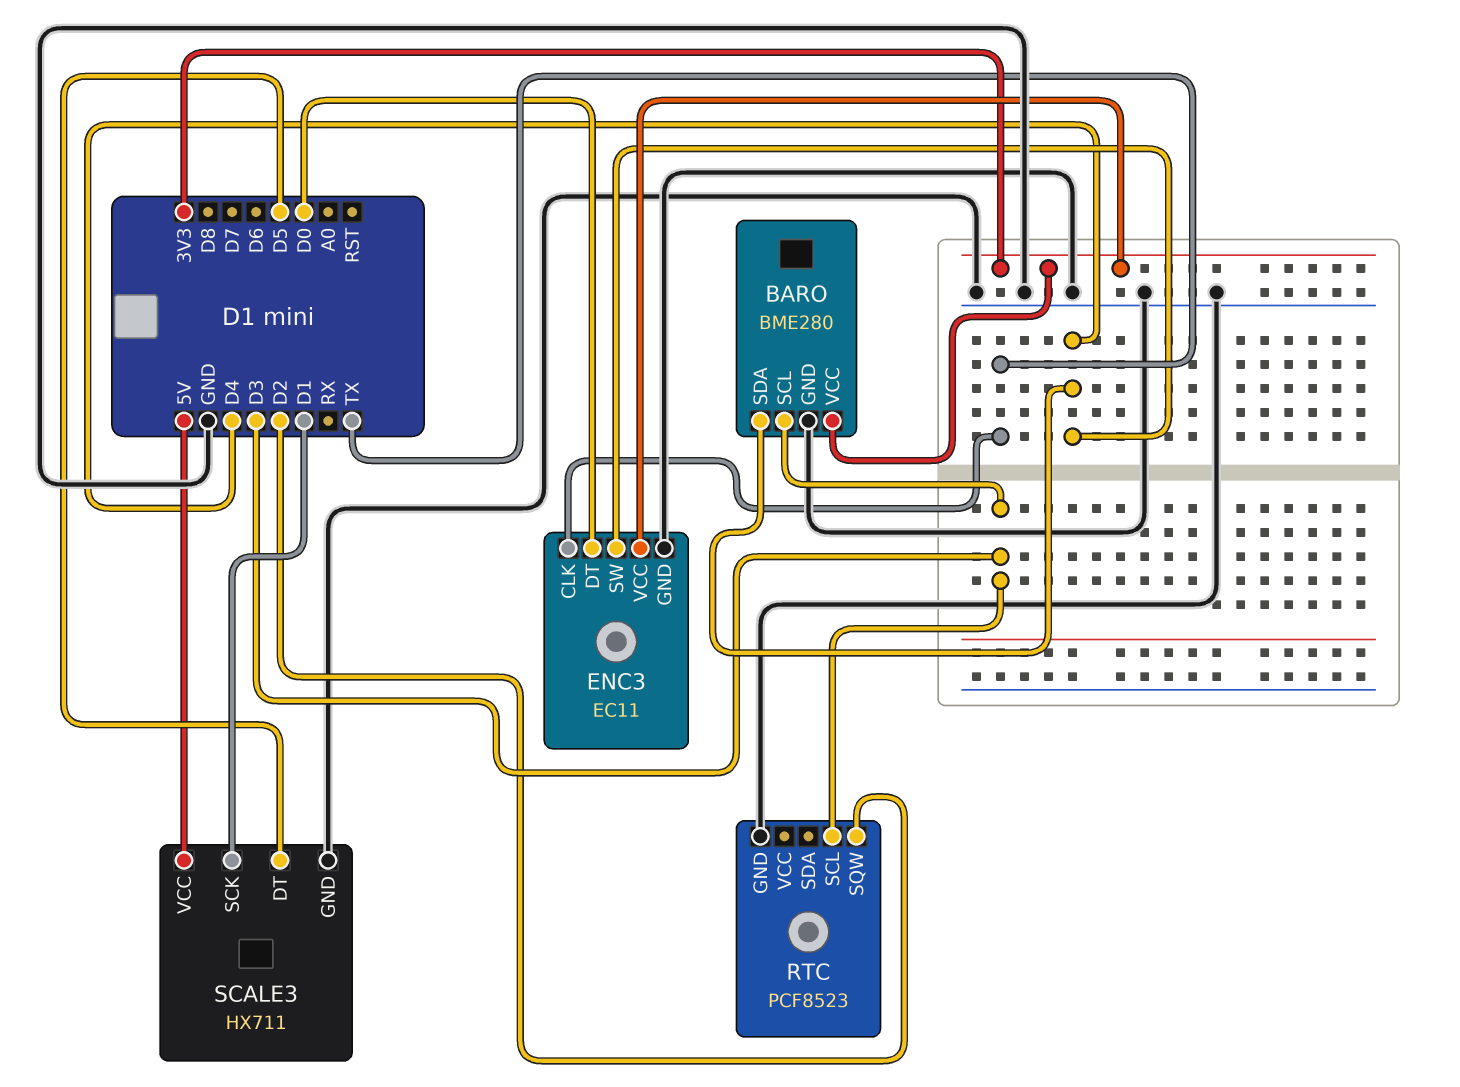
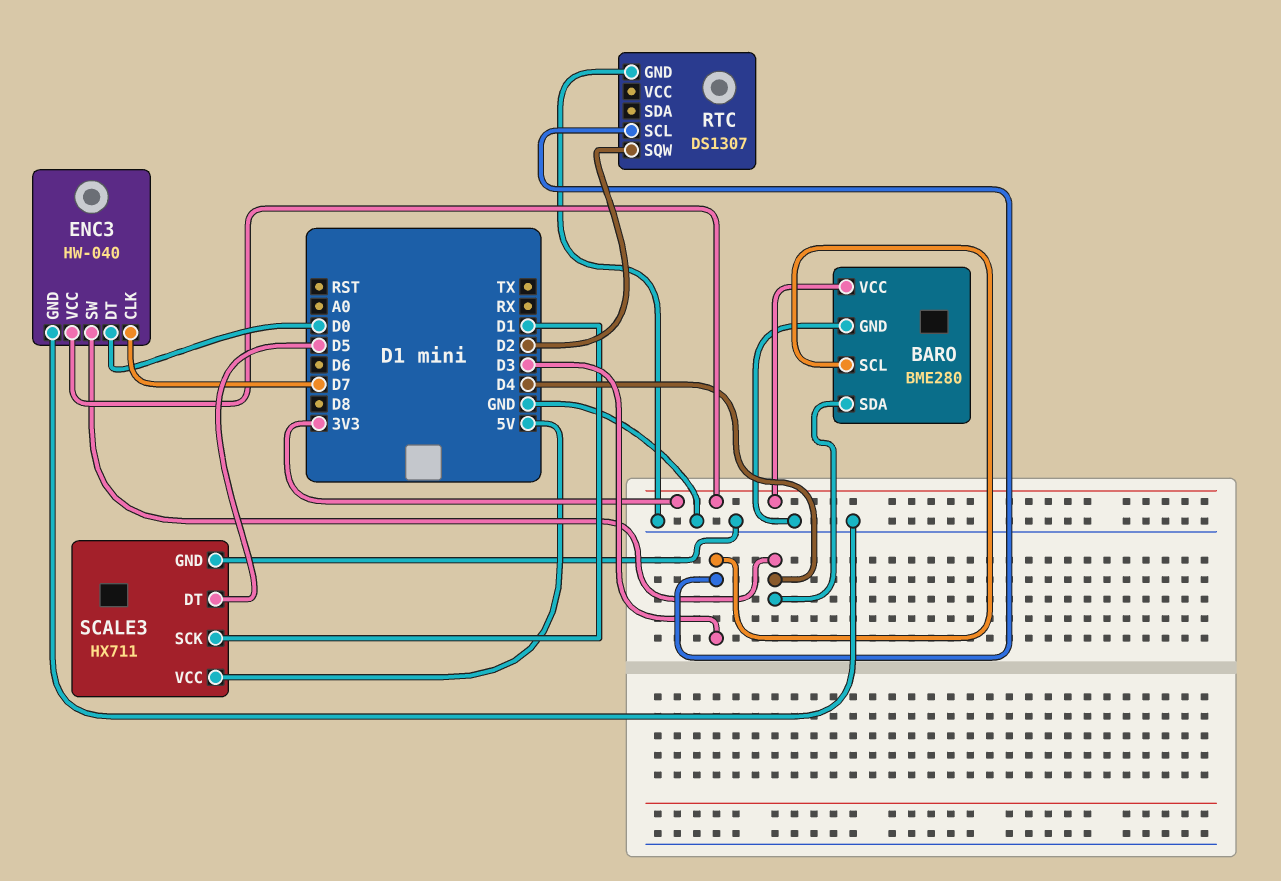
ENC3: EC11 -> HW-040
ENC3 pin CLK: TX -> D7
RTC: PCF8523 -> DS1307

